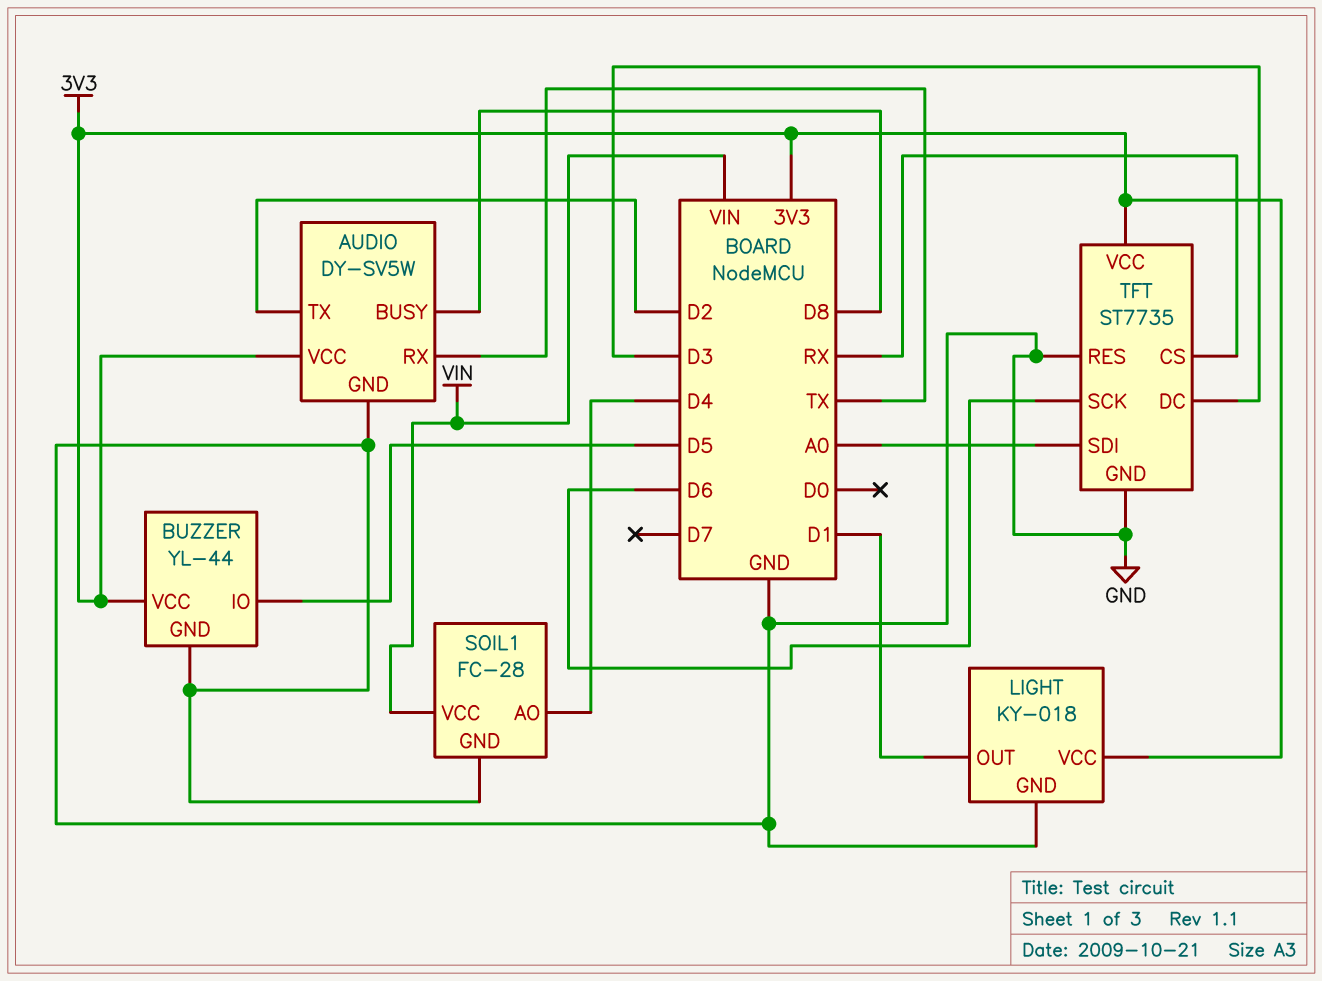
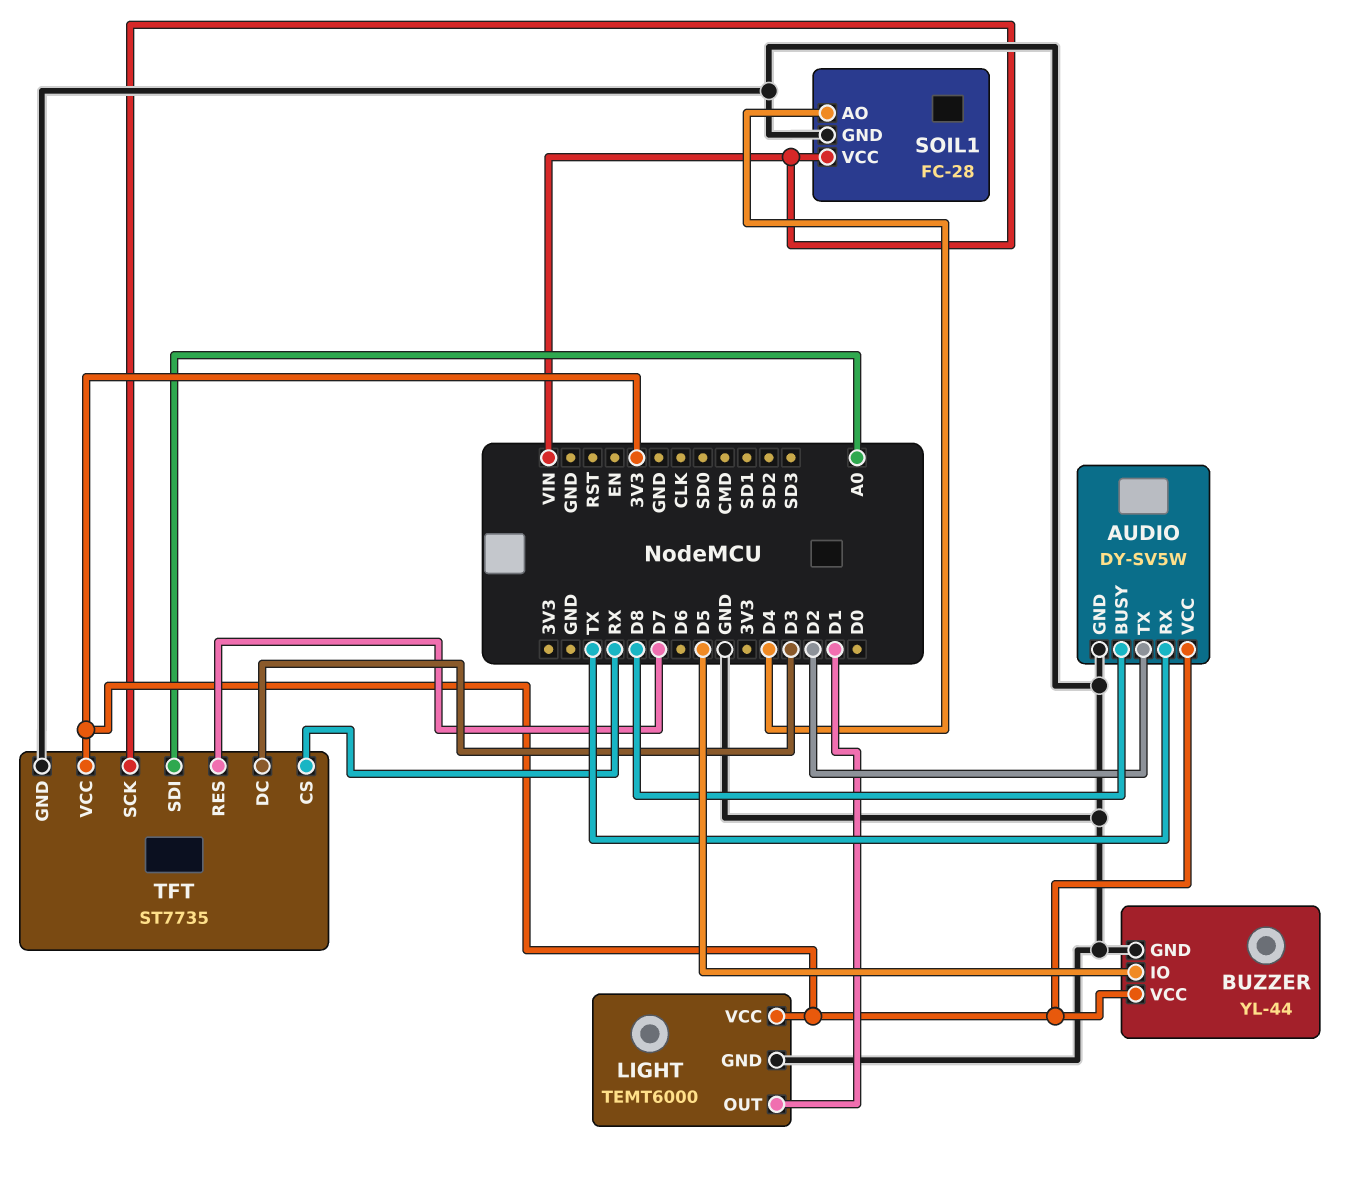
LIGHT: KY-018 -> TEMT6000
TFT pin RES: GND -> D7
TFT pin SCK: D6 -> VIN

